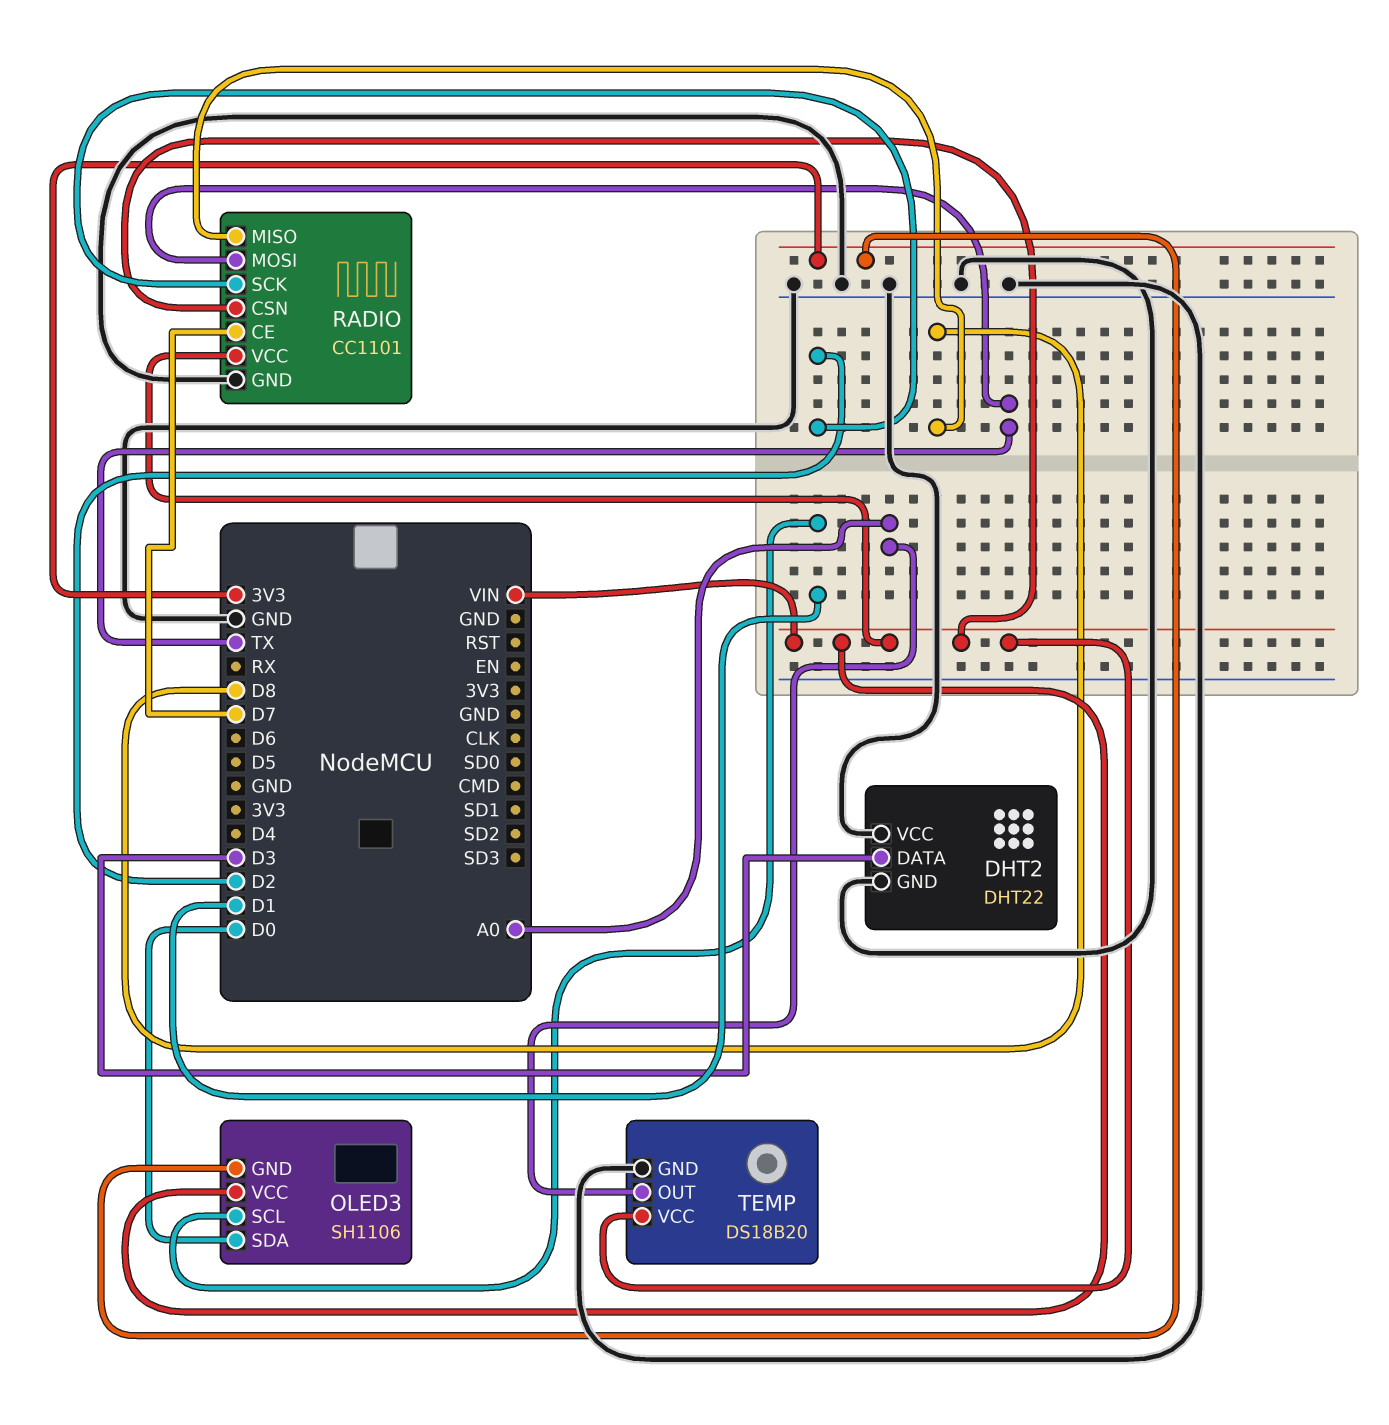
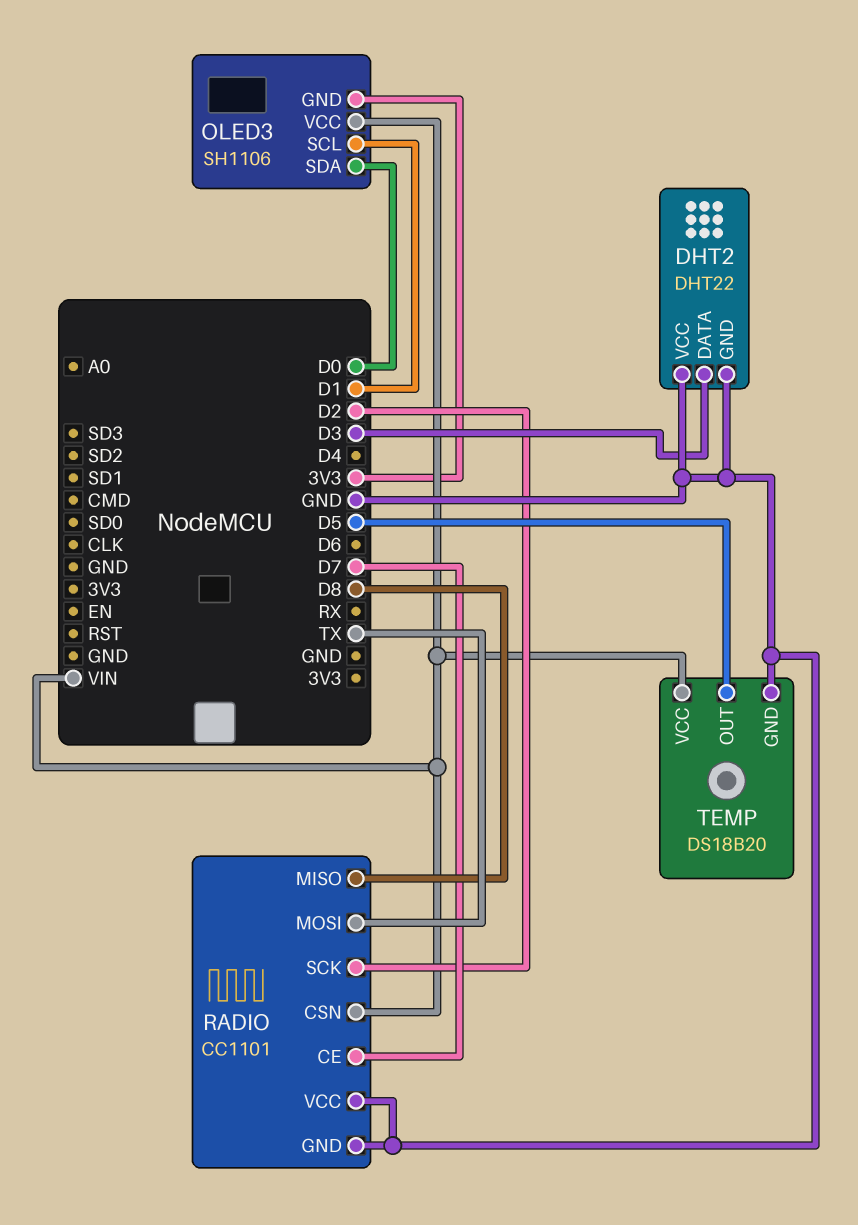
RADIO pin VCC: VIN -> GND
TEMP pin OUT: A0 -> D5

